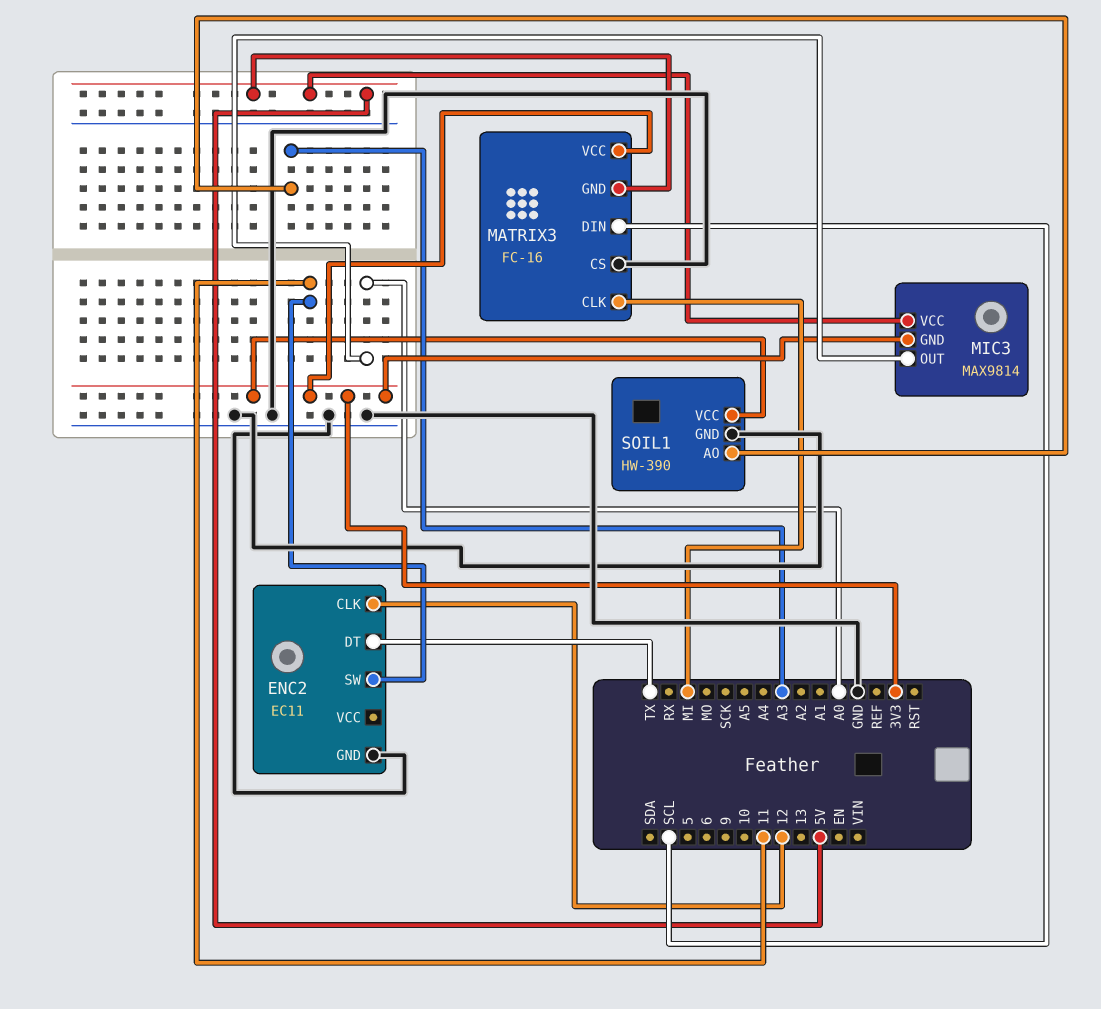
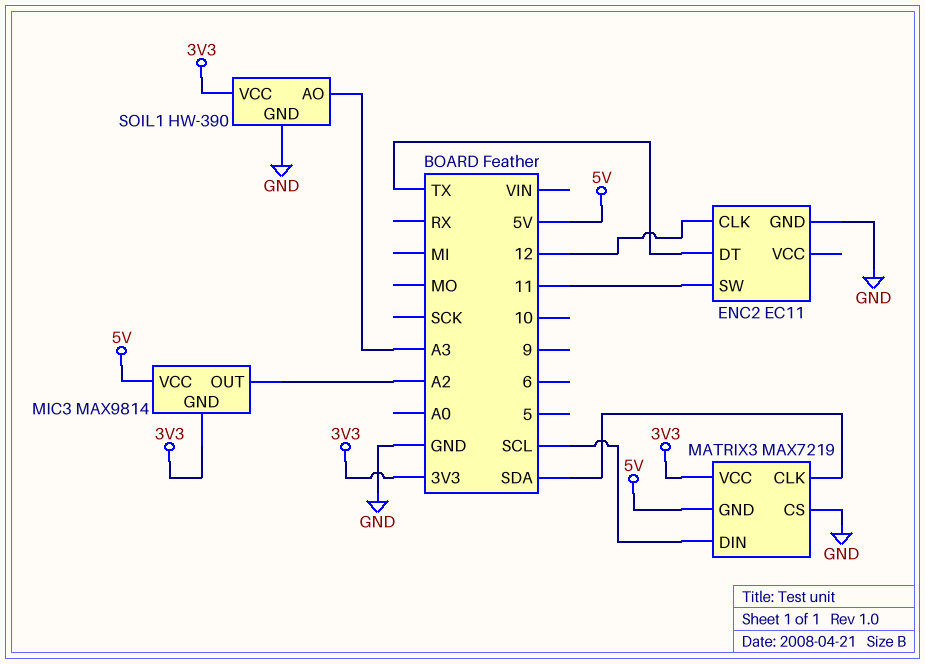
MATRIX3: FC-16 -> MAX7219
MATRIX3 pin CLK: MI -> SDA
MIC3 pin OUT: A0 -> A2

